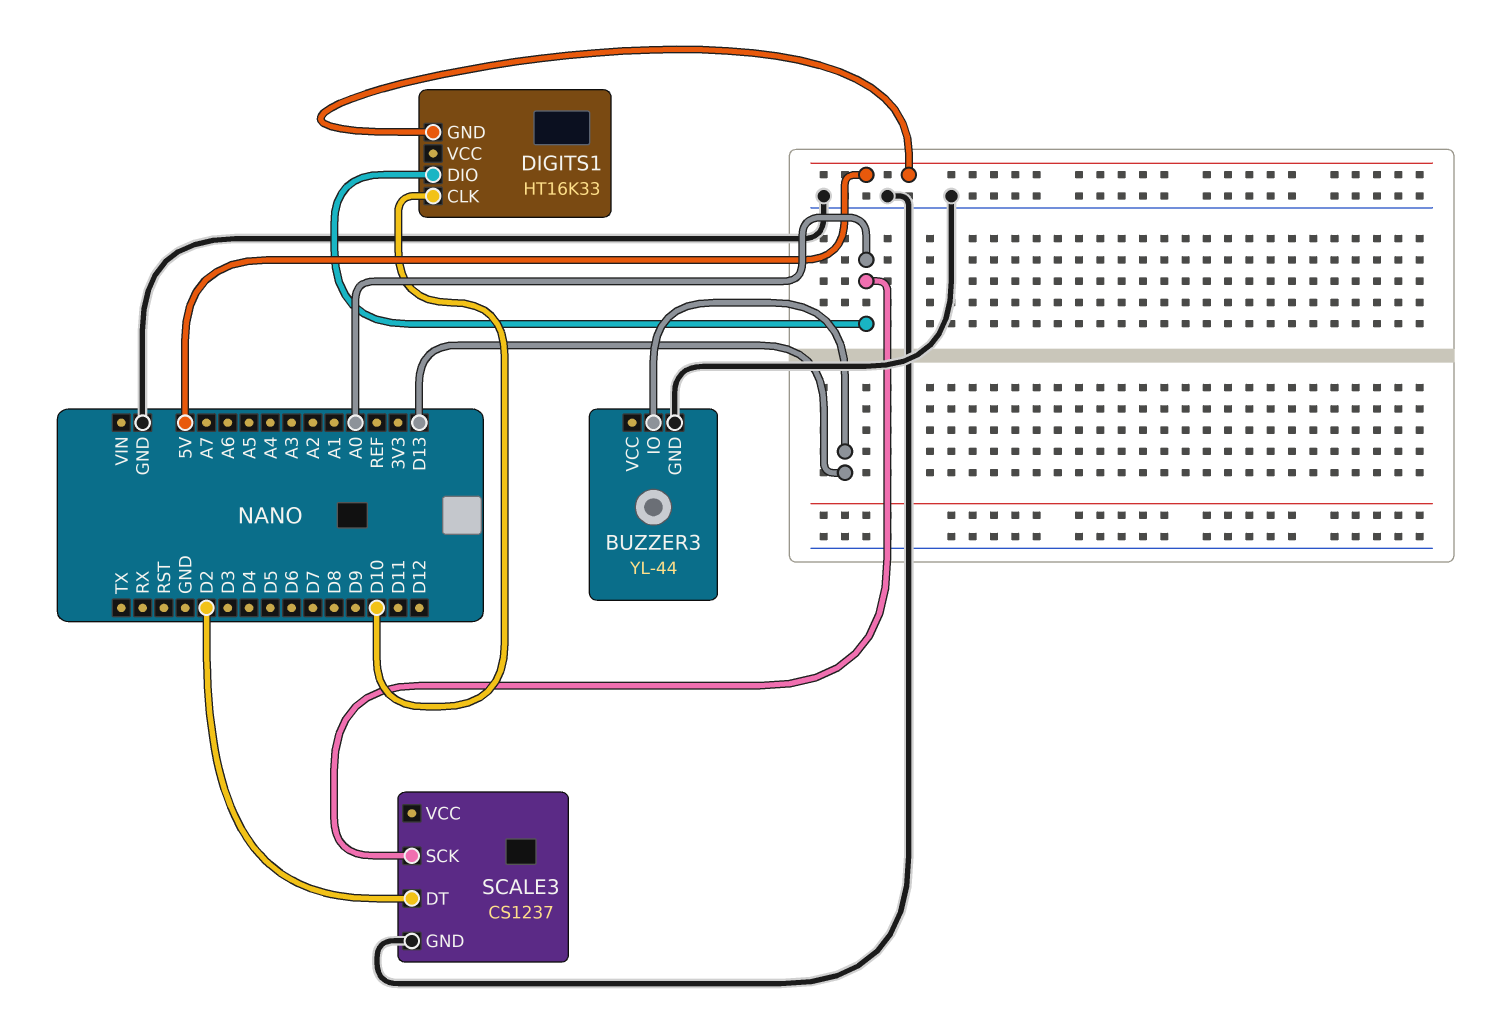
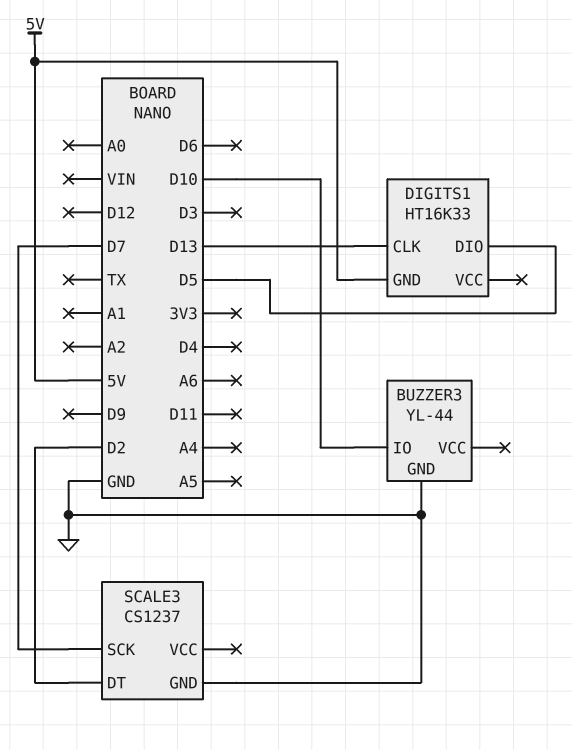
BUZZER3 pin IO: D13 -> D10
DIGITS1 pin CLK: D10 -> D13
DIGITS1 pin DIO: A0 -> D5
SCALE3 pin SCK: A0 -> D7

